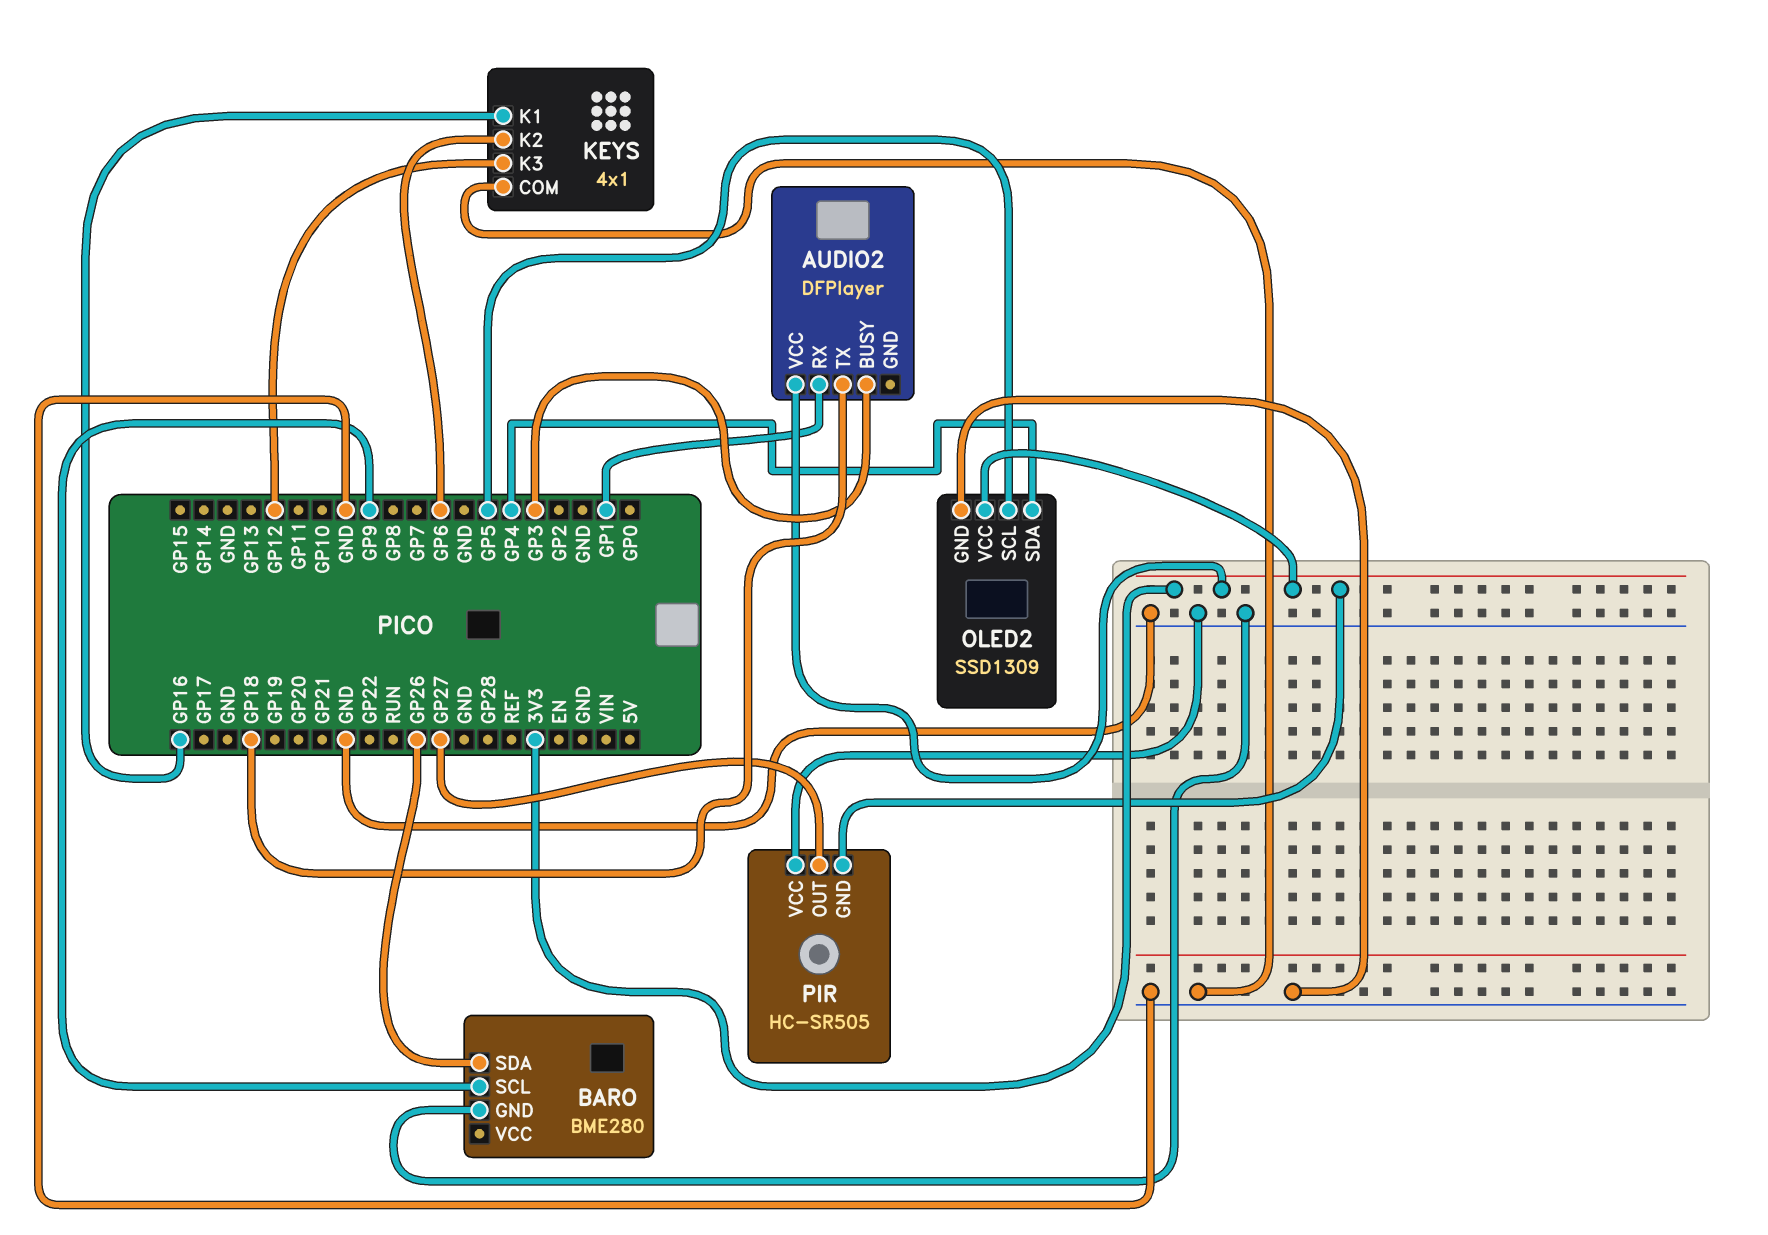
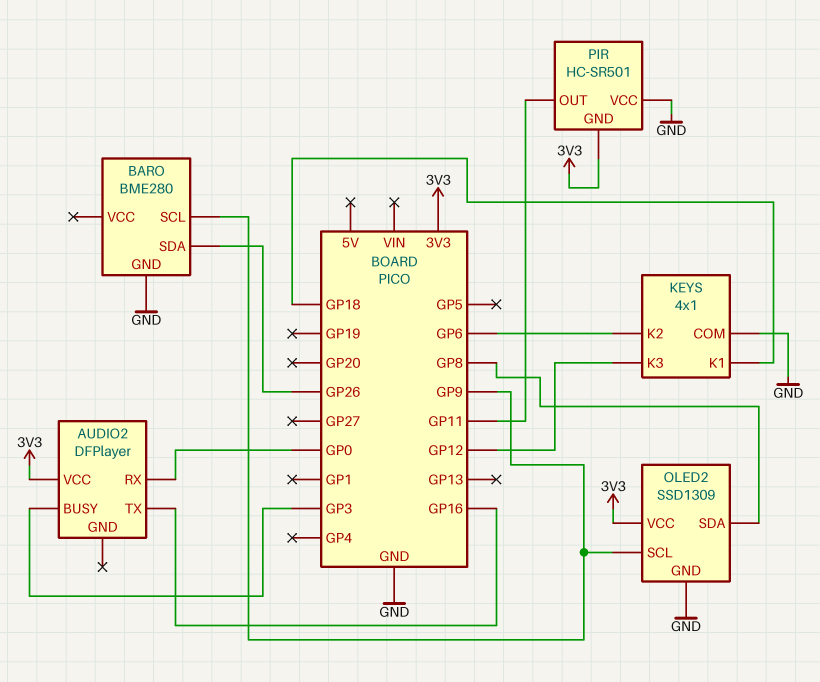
AUDIO2 pin RX: GP1 -> GP0
AUDIO2 pin TX: GP18 -> GP16
KEYS pin K1: GP16 -> GP18
OLED2 pin SCL: GP5 -> GP9
OLED2 pin SDA: GP4 -> GP8
PIR: HC-SR505 -> HC-SR501
PIR pin OUT: GP27 -> GP11

